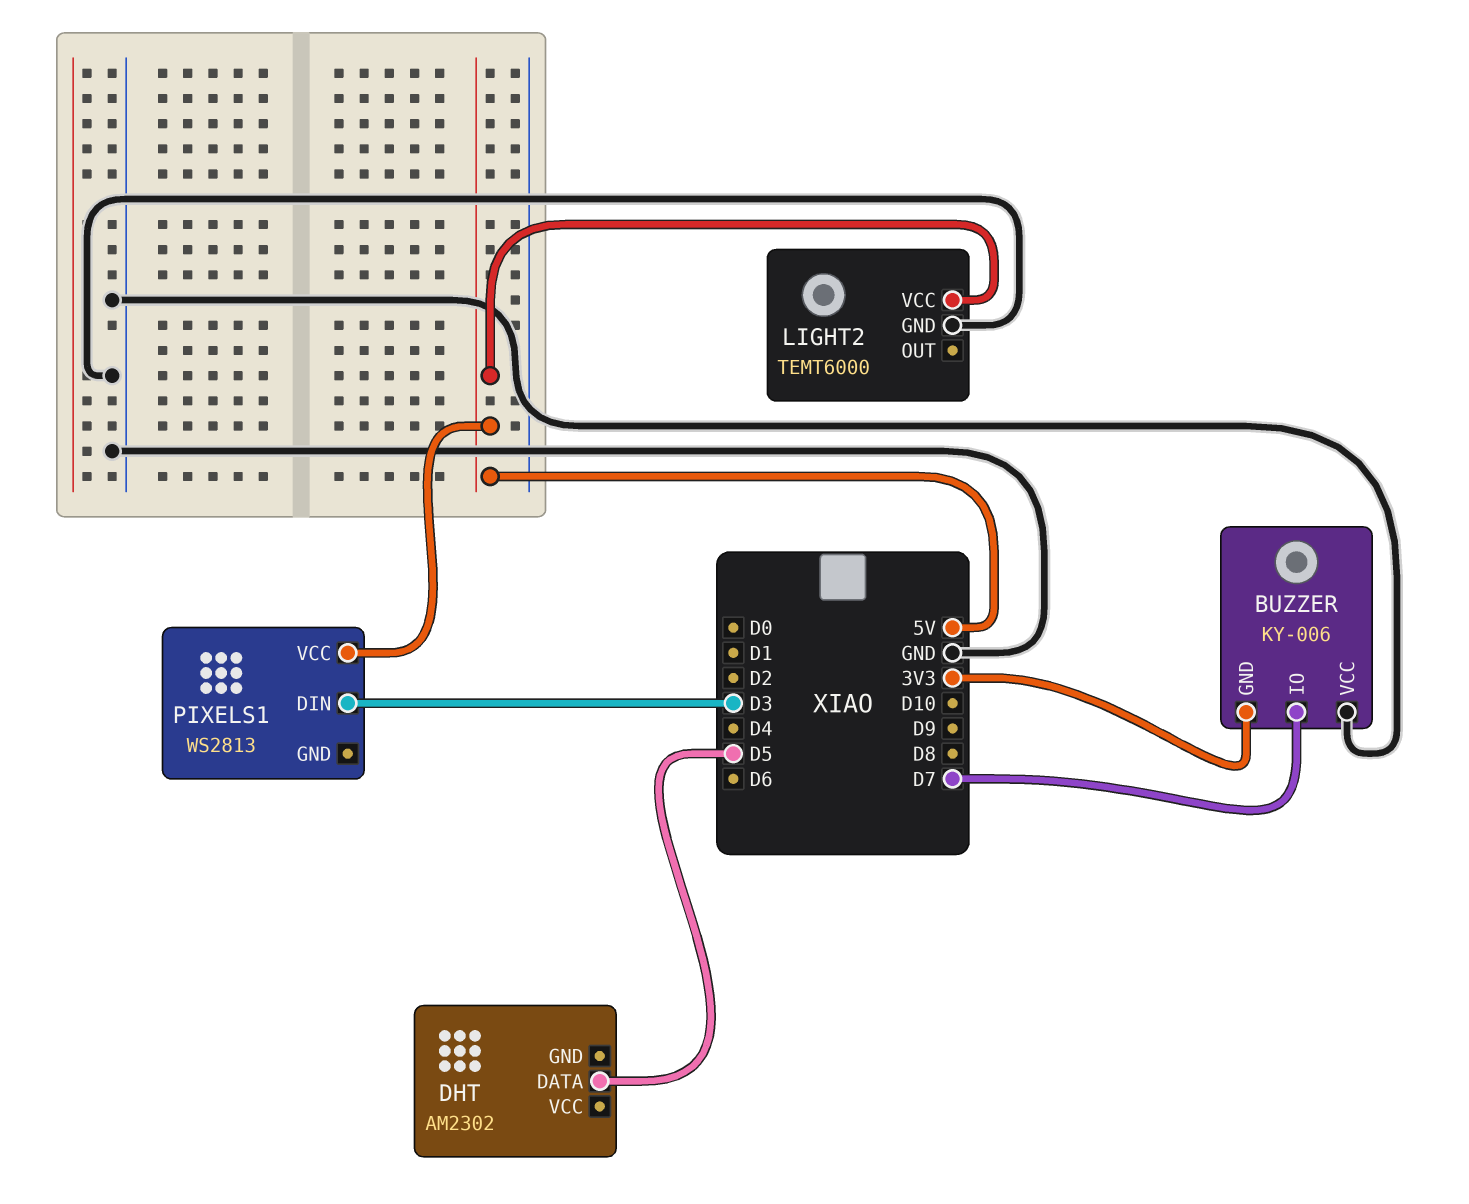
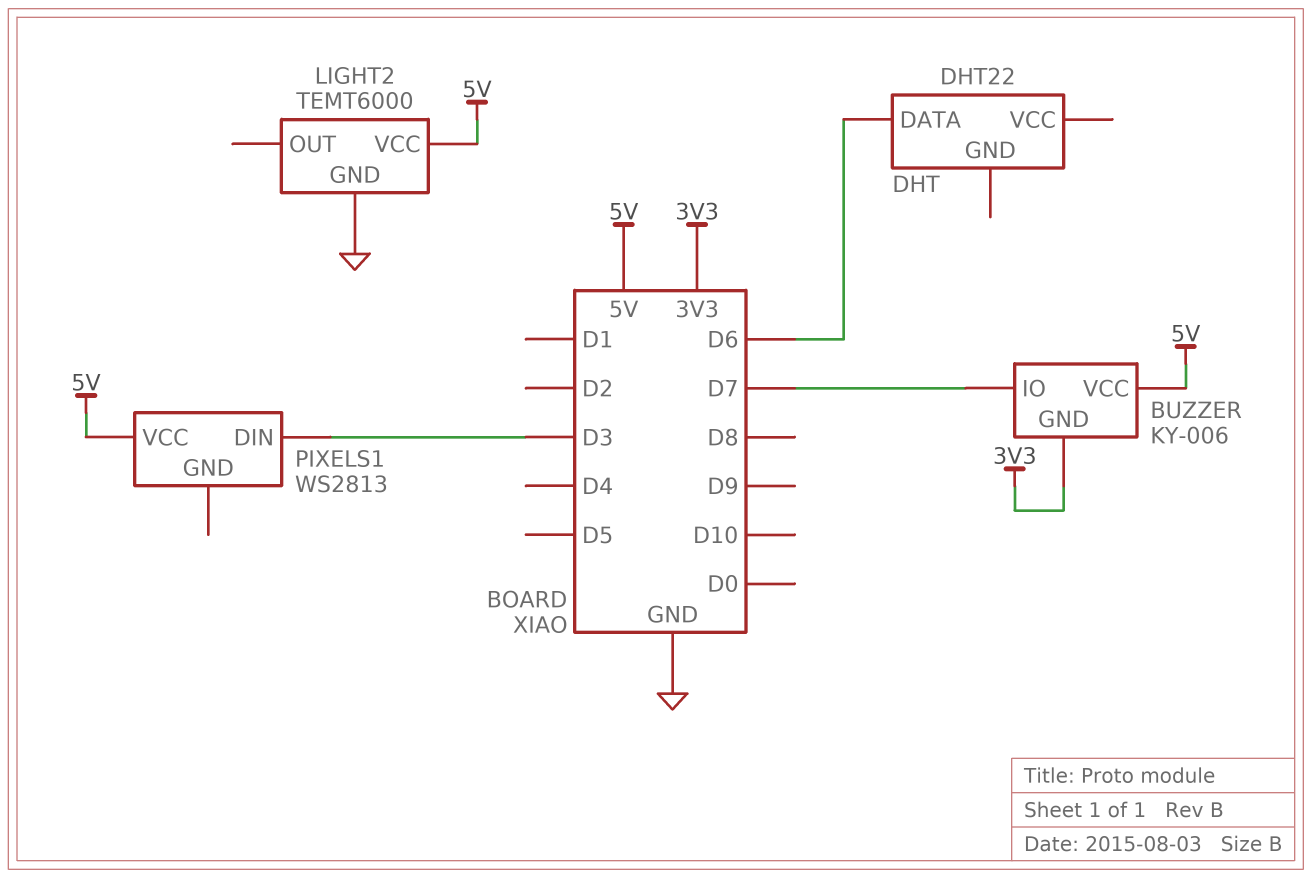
BUZZER pin VCC: GND -> 5V
DHT: AM2302 -> DHT22
DHT pin DATA: D5 -> D6

